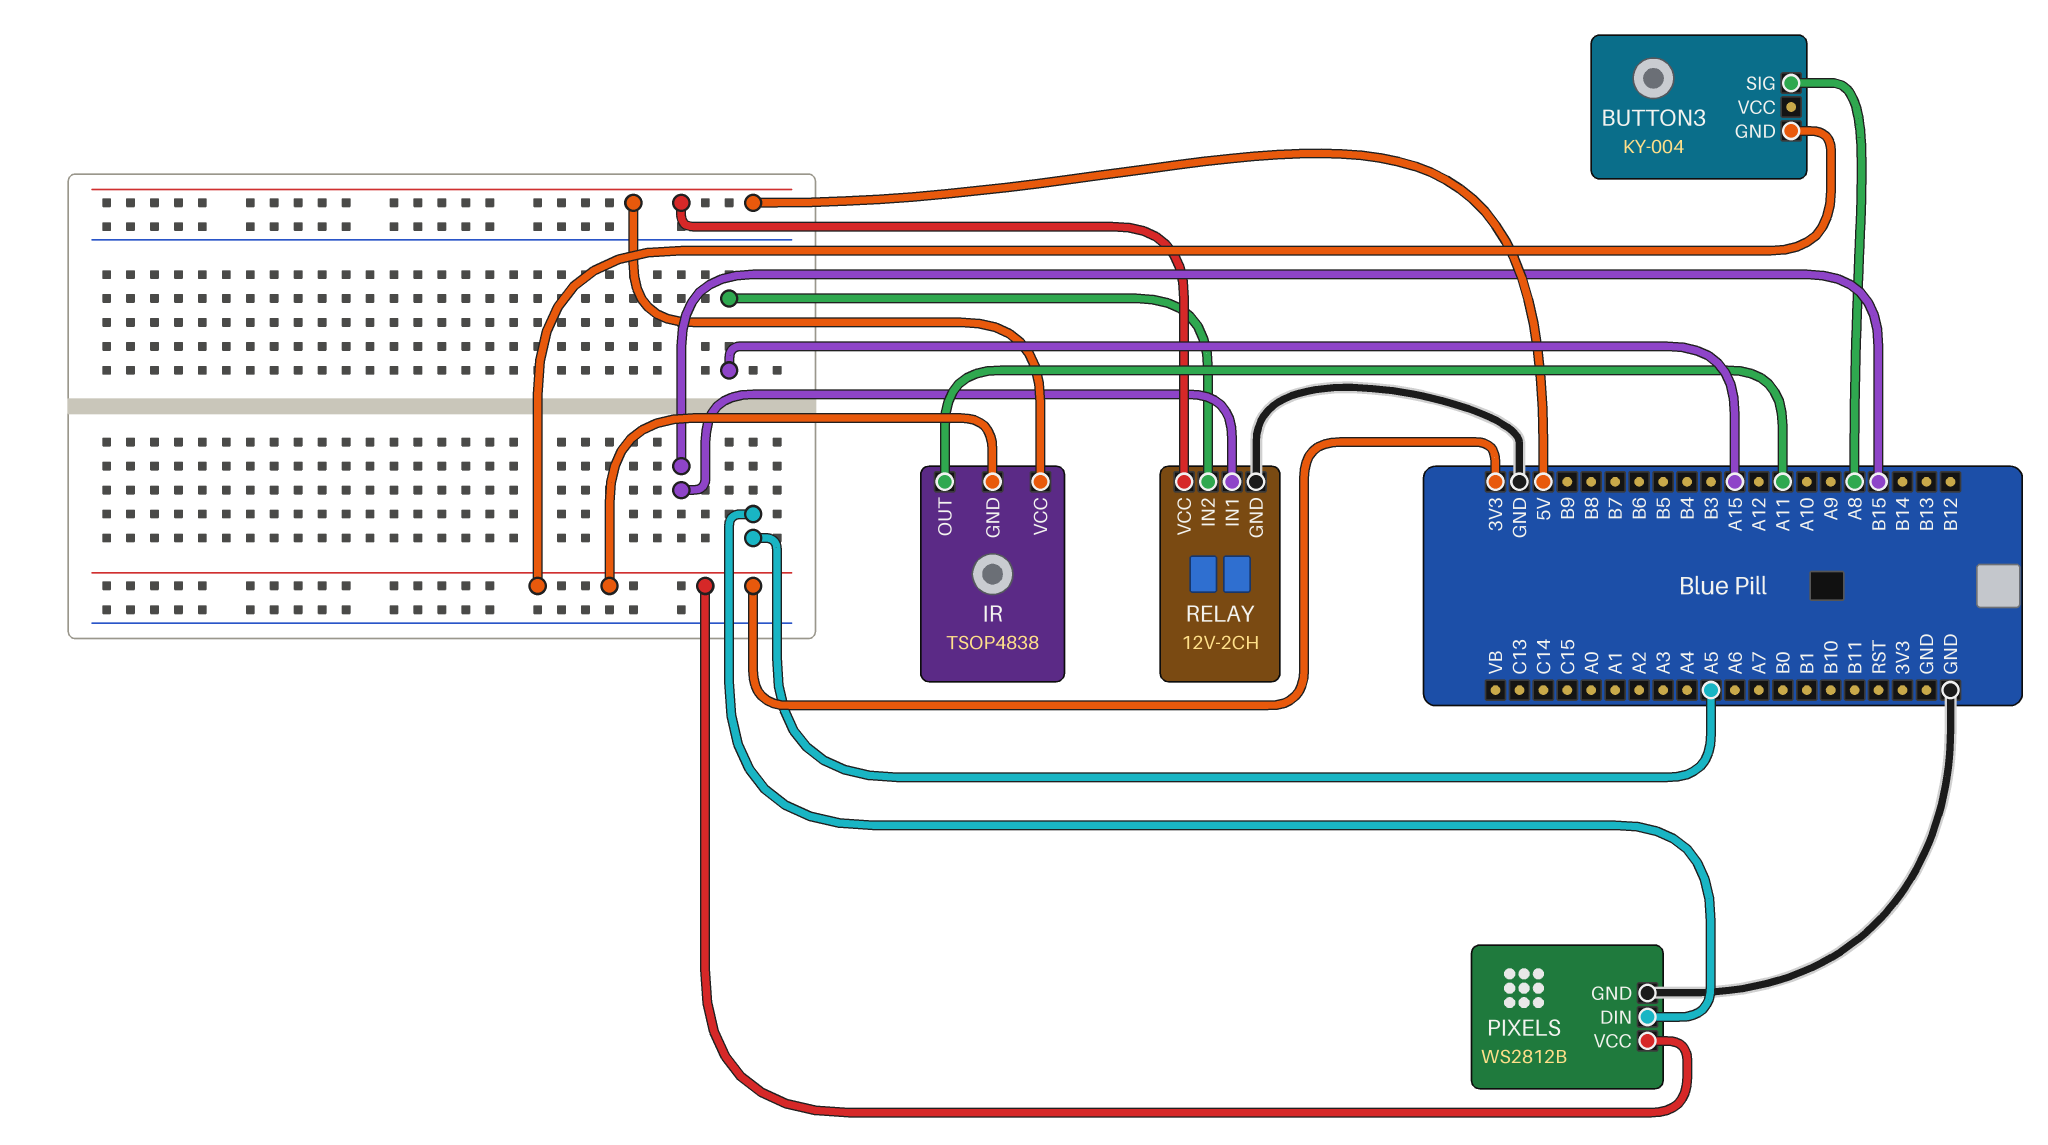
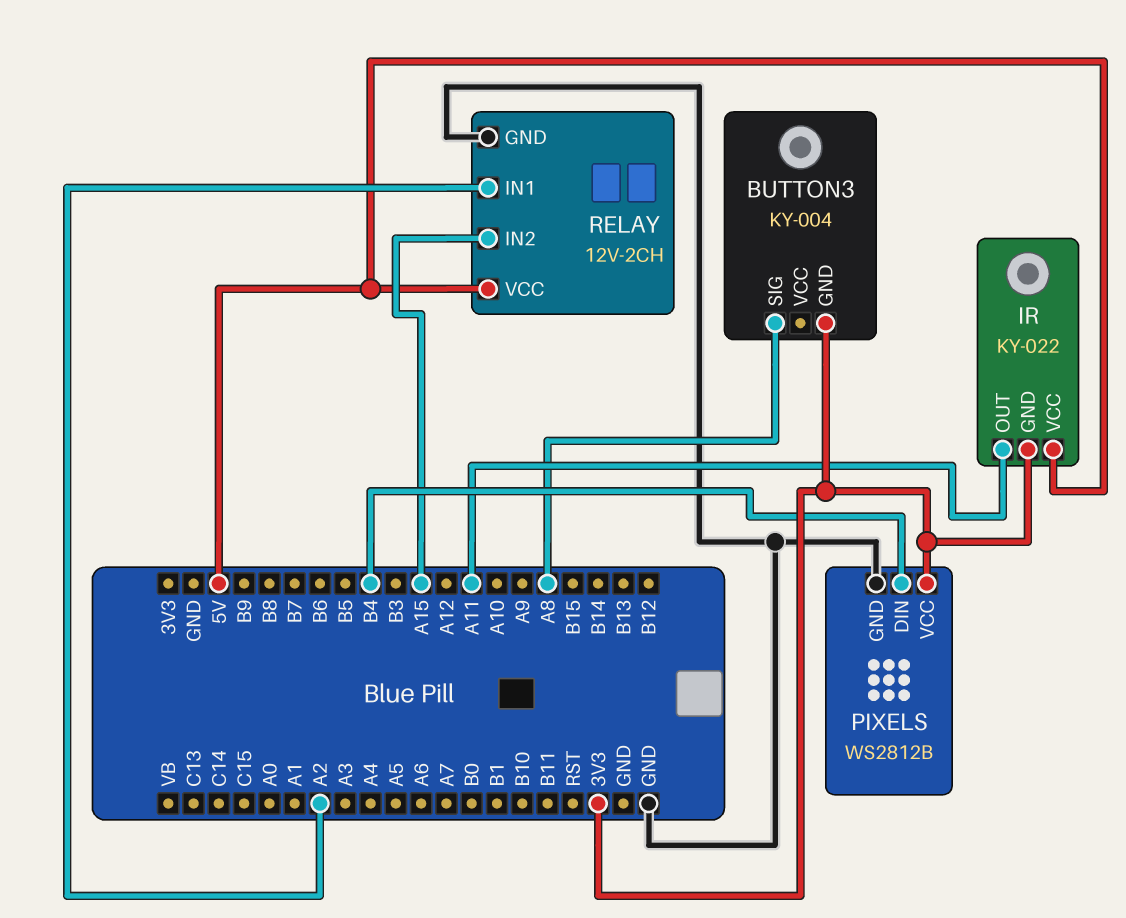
IR: TSOP4838 -> KY-022
PIXELS pin DIN: A5 -> B4
RELAY pin IN1: B15 -> A2

